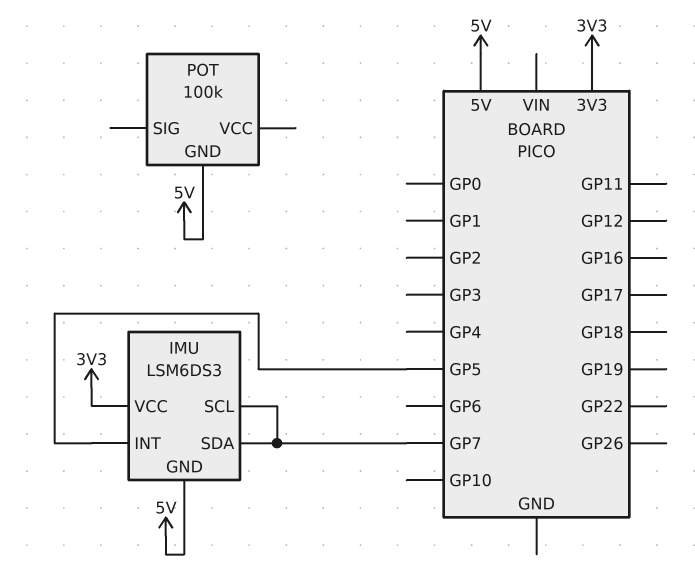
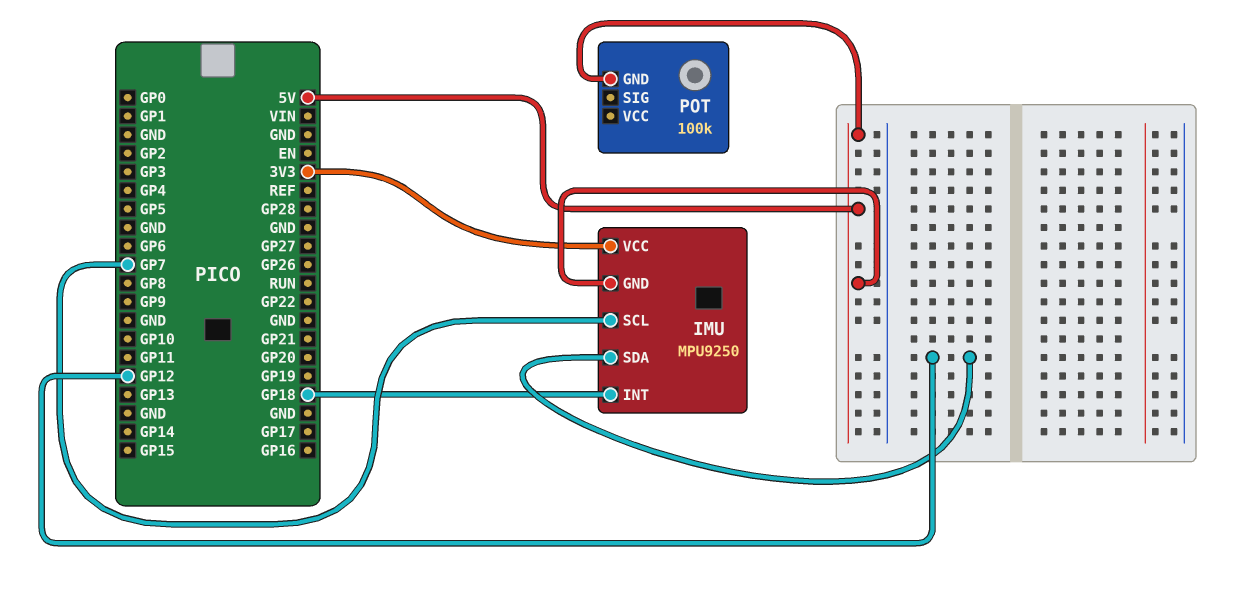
IMU: LSM6DS3 -> MPU9250
IMU pin INT: GP5 -> GP18
IMU pin SDA: GP7 -> GP12

